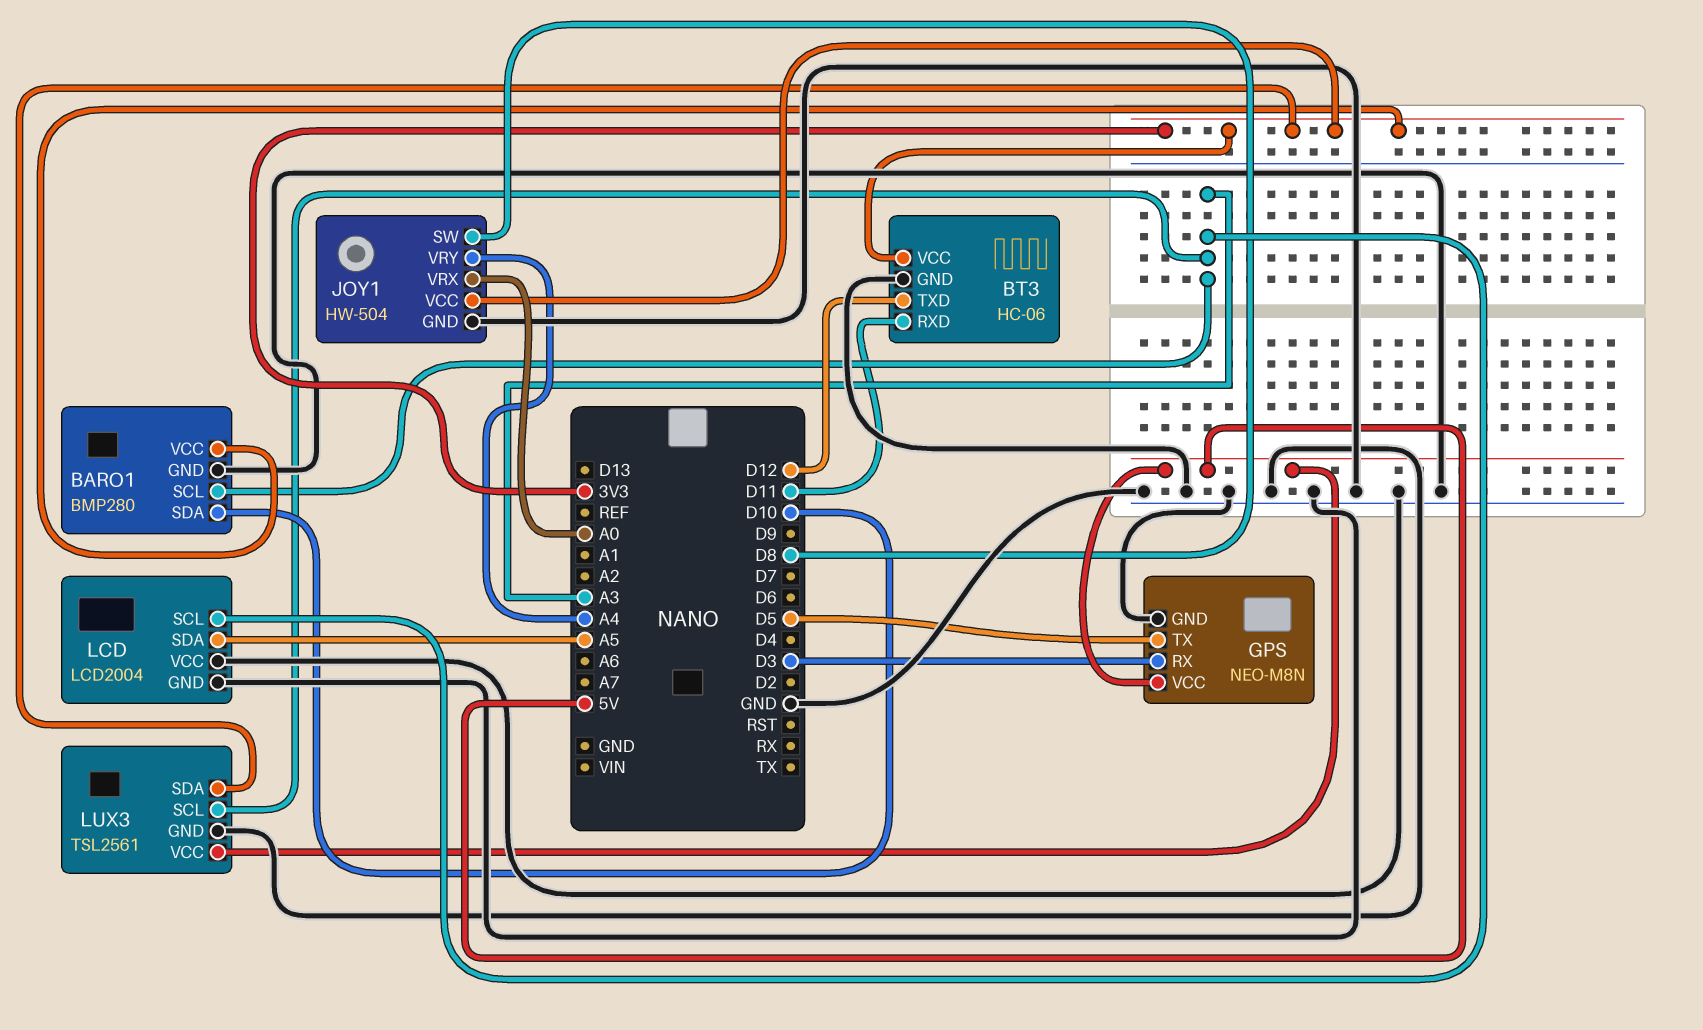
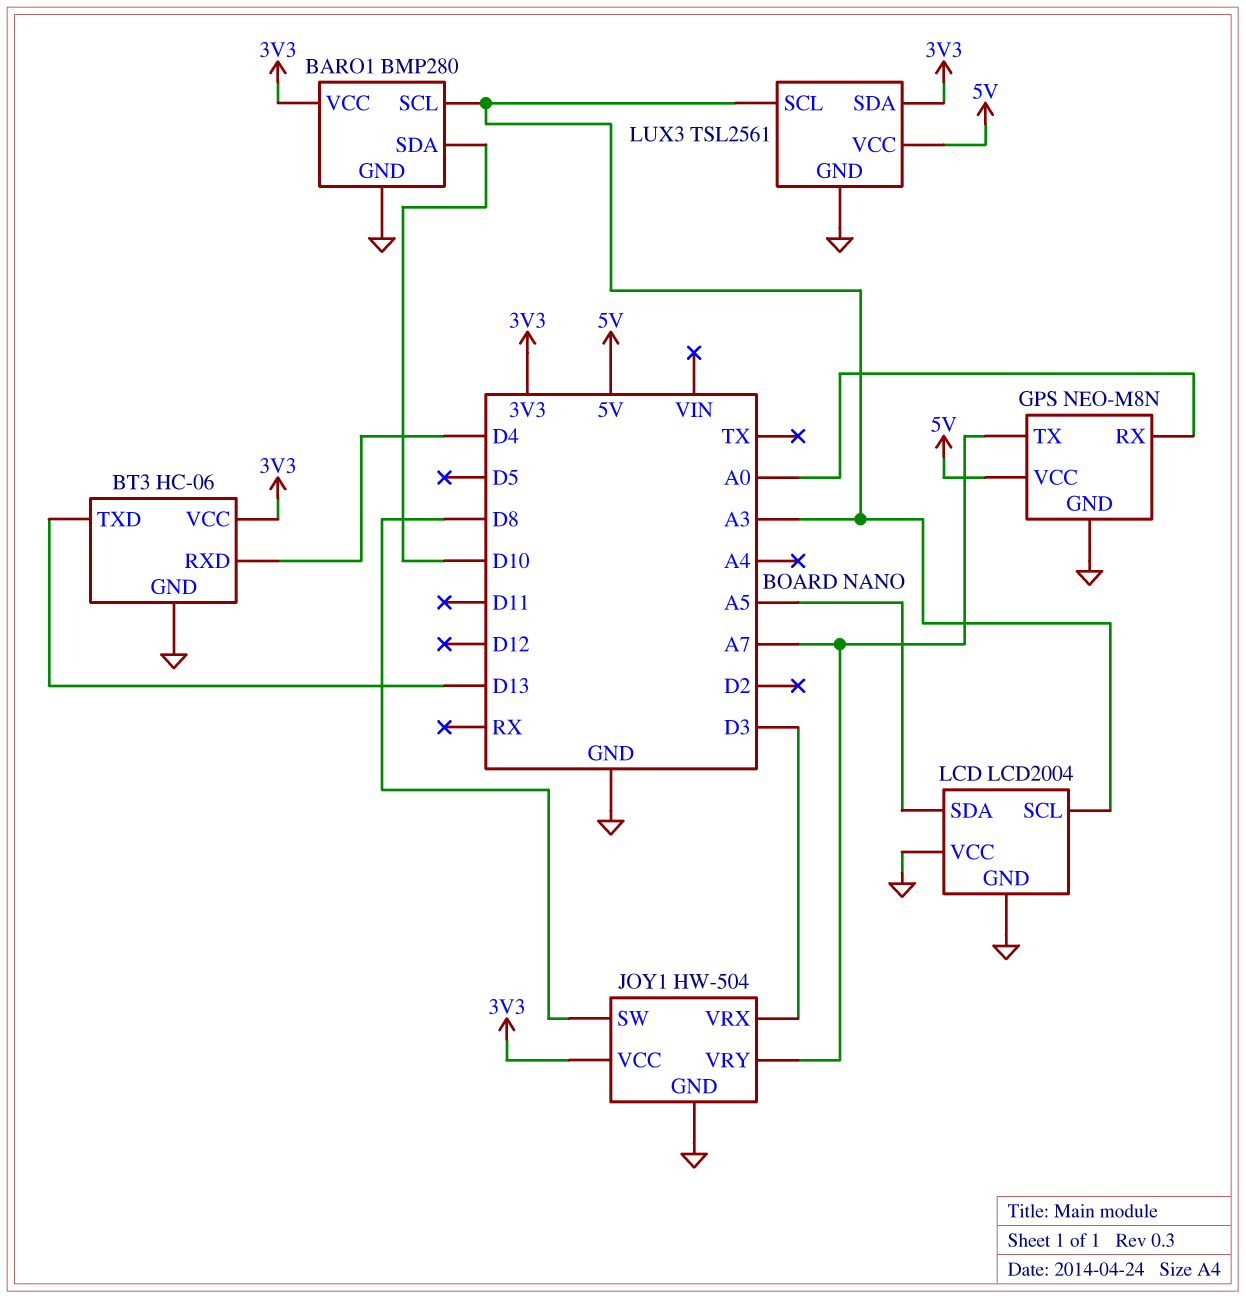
BT3 pin RXD: D11 -> D4
BT3 pin TXD: D12 -> D13
GPS pin RX: D3 -> A0
GPS pin TX: D5 -> A7
JOY1 pin VRX: A0 -> D3
JOY1 pin VRY: A4 -> A7

